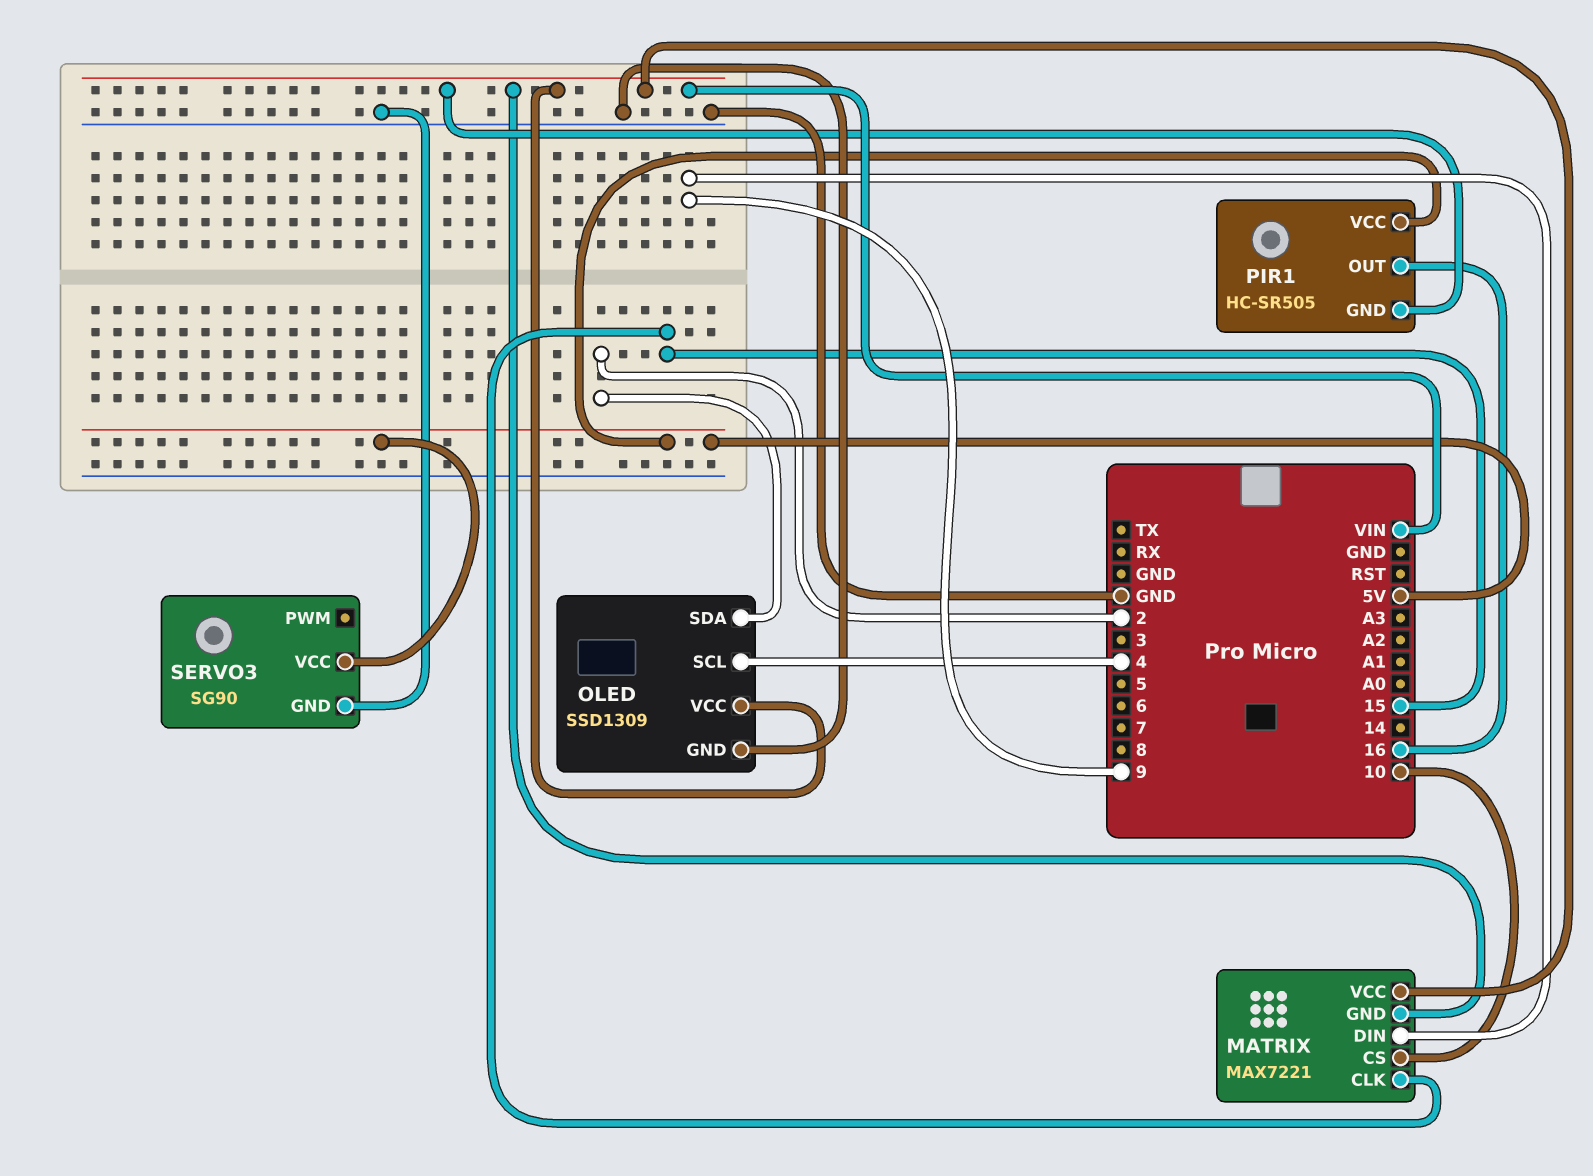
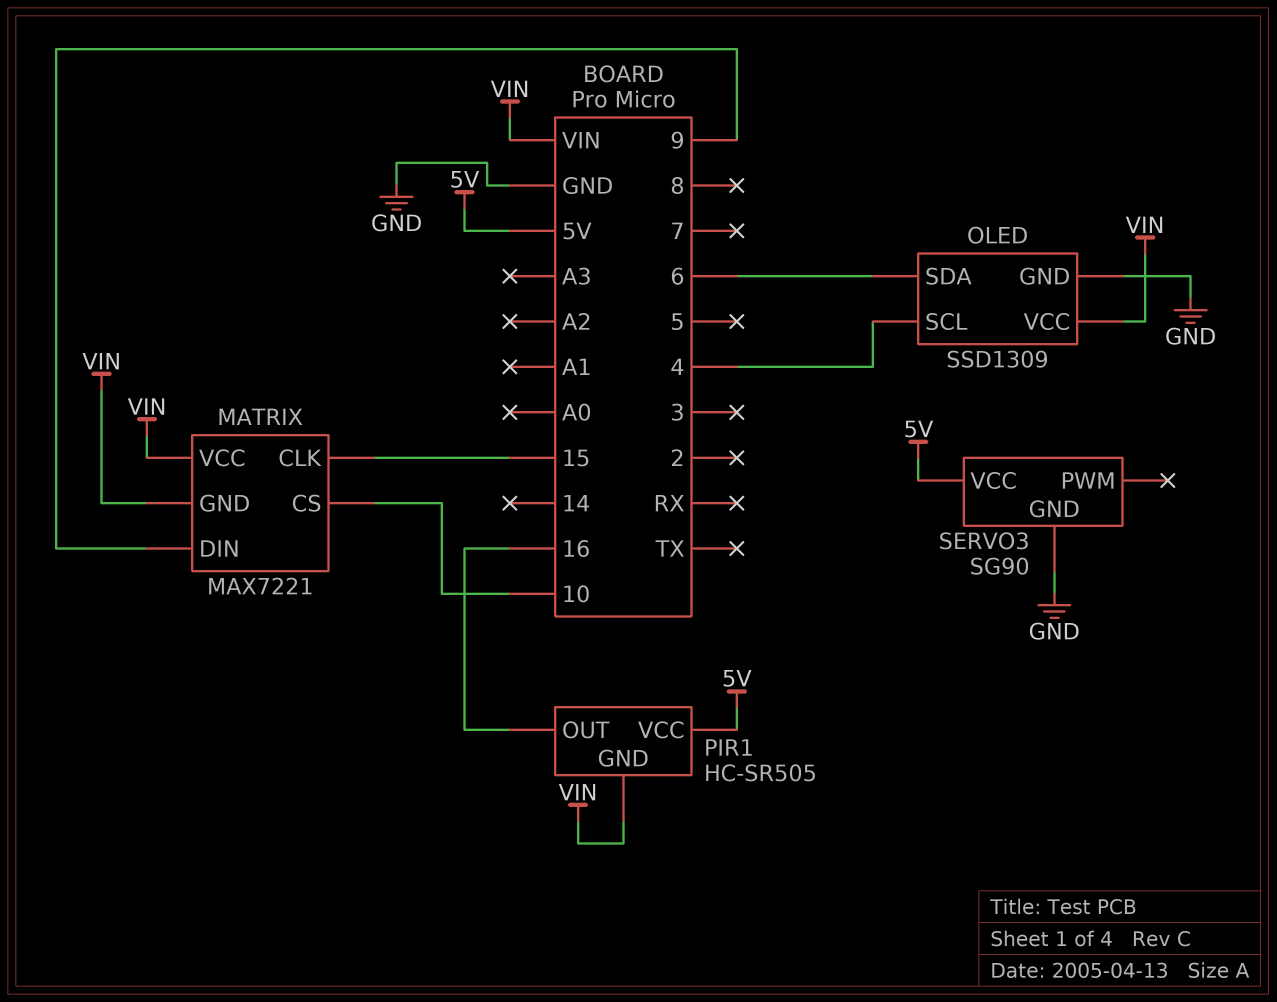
OLED pin SDA: 2 -> 6

